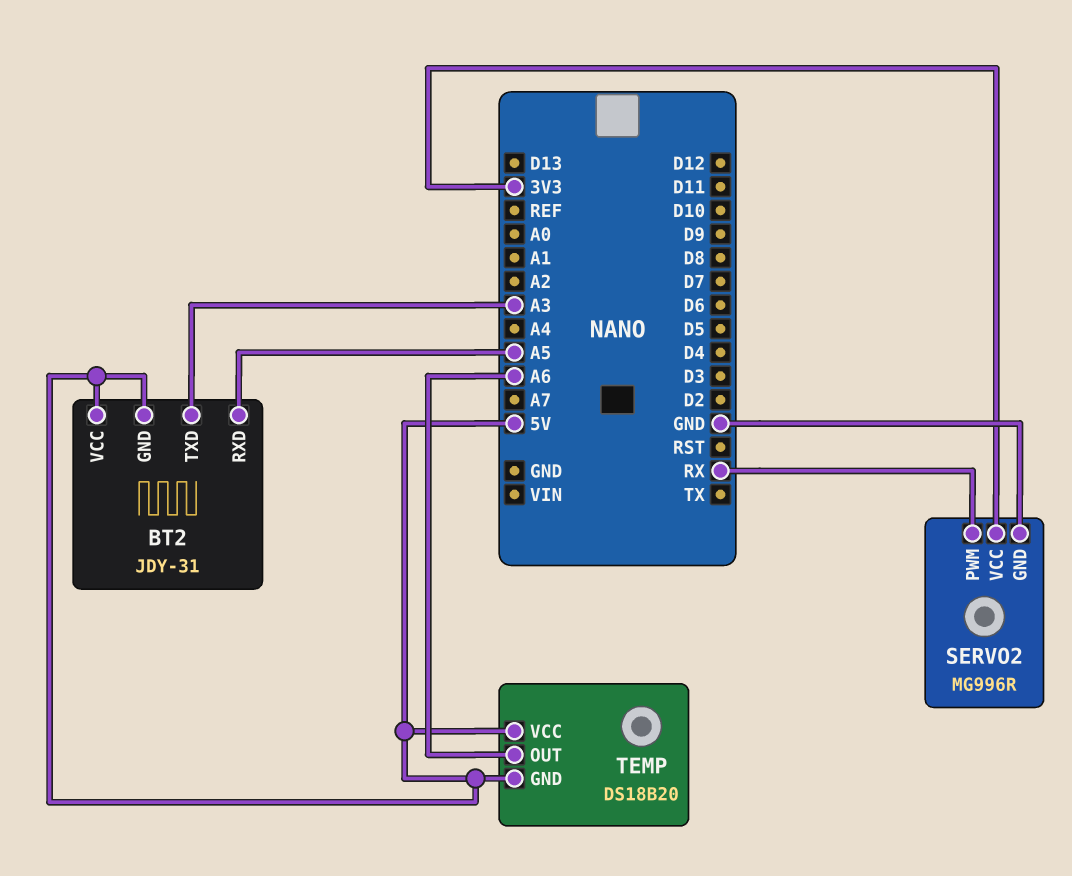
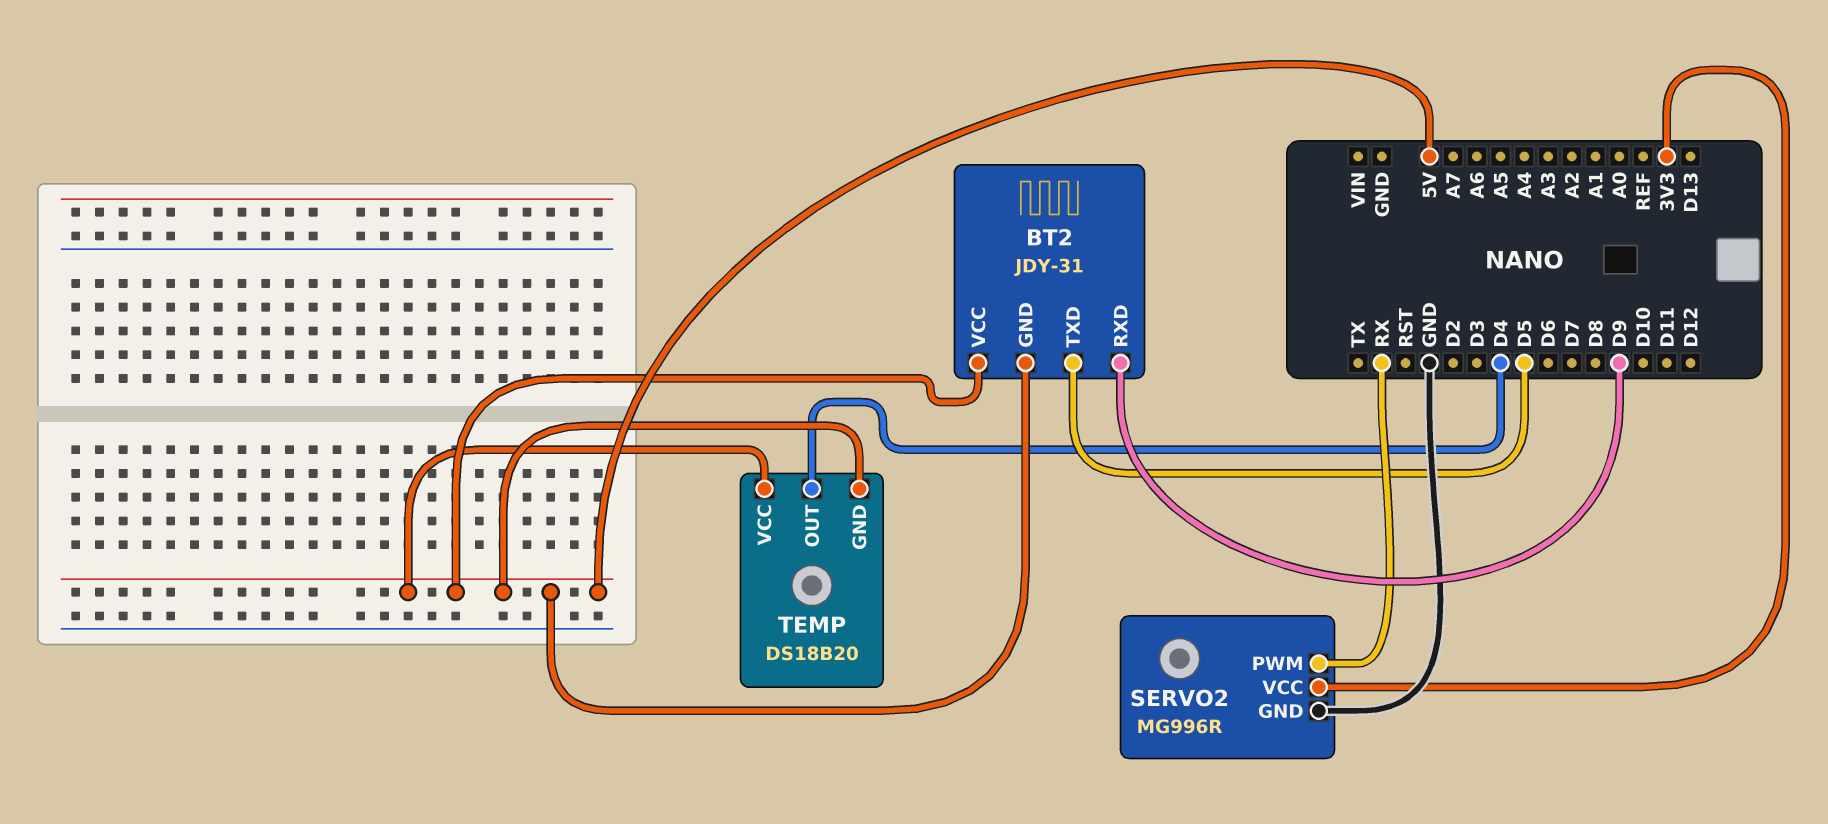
BT2 pin RXD: A5 -> D9
BT2 pin TXD: A3 -> D5
TEMP pin OUT: A6 -> D4

